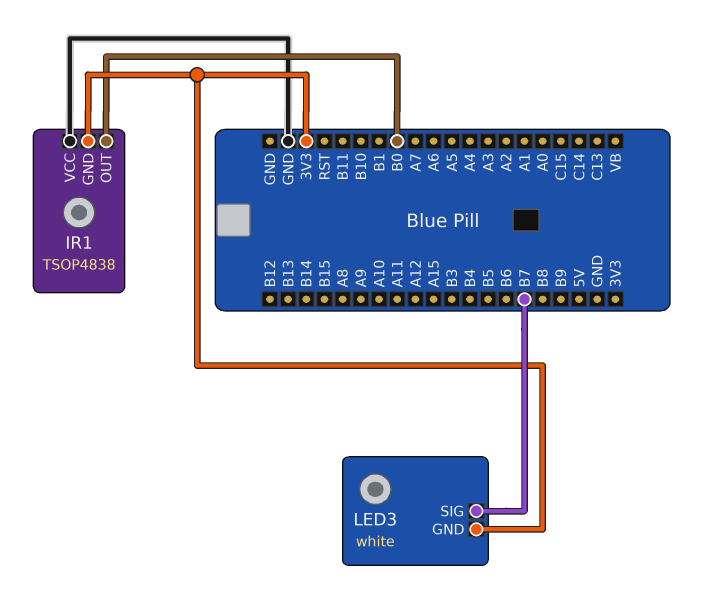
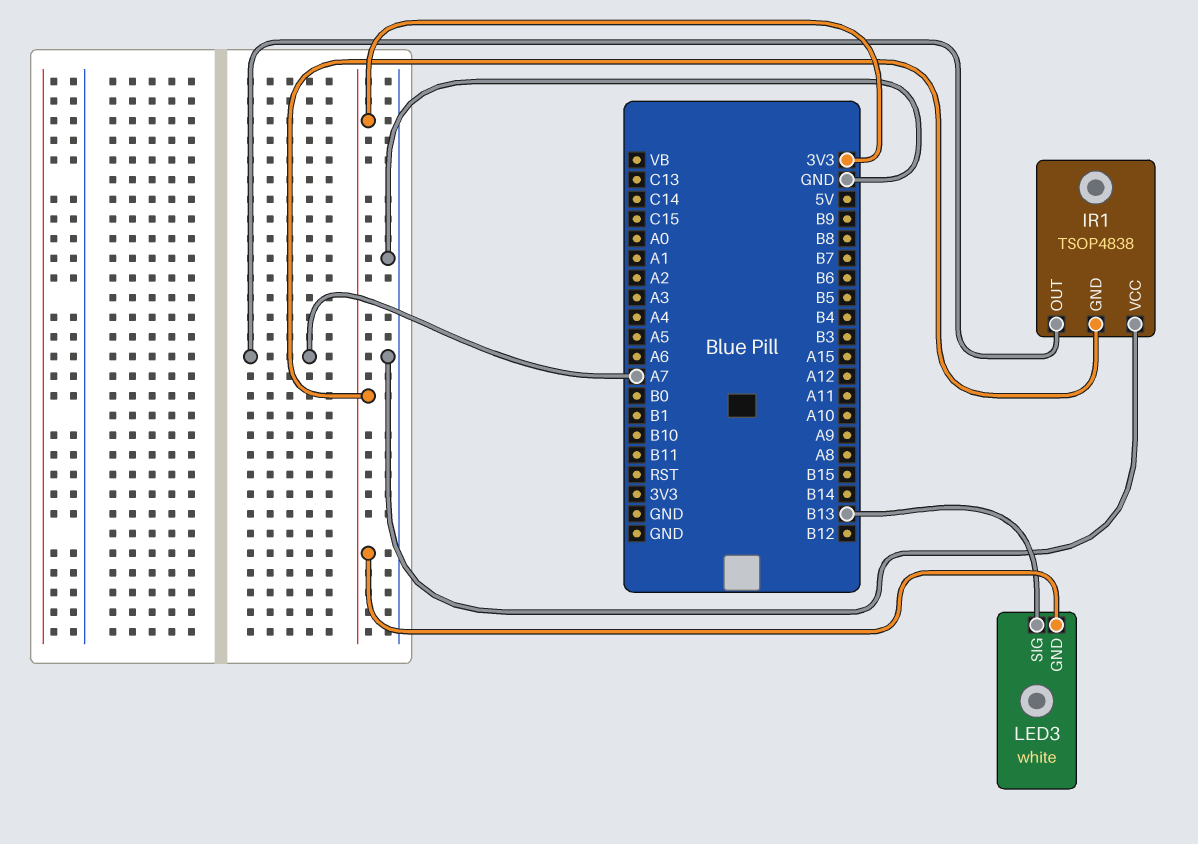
IR1 pin OUT: B0 -> A7
LED3 pin SIG: B7 -> B13

